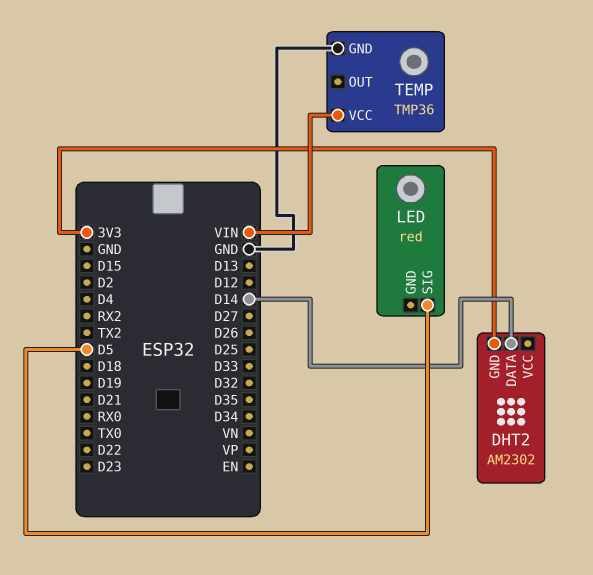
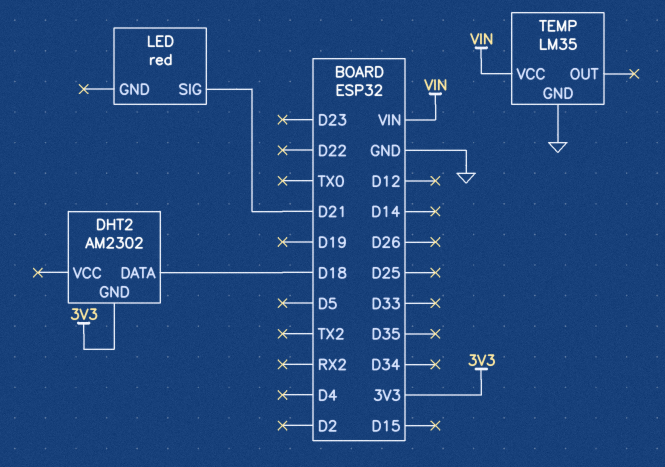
DHT2 pin DATA: D14 -> D18
LED pin SIG: D5 -> D21
TEMP: TMP36 -> LM35

